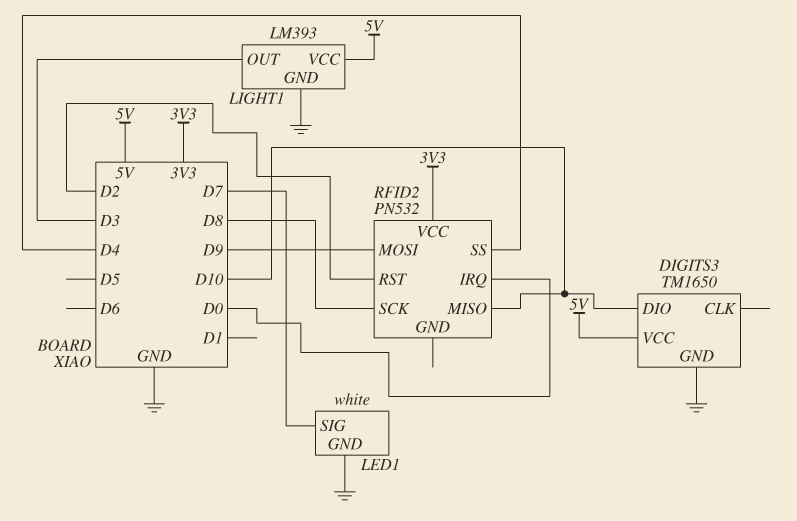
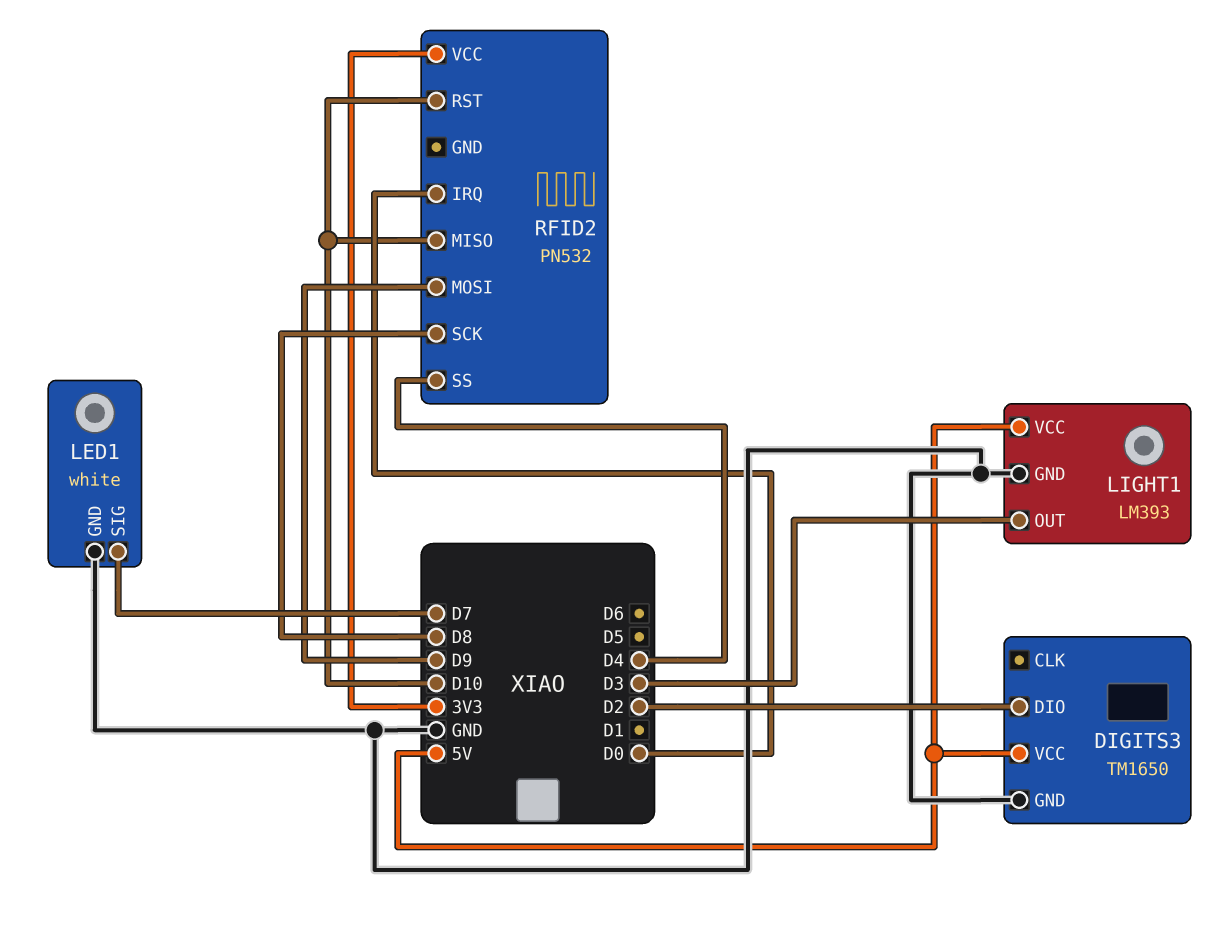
DIGITS3 pin DIO: D10 -> D2
RFID2 pin RST: D2 -> D10

